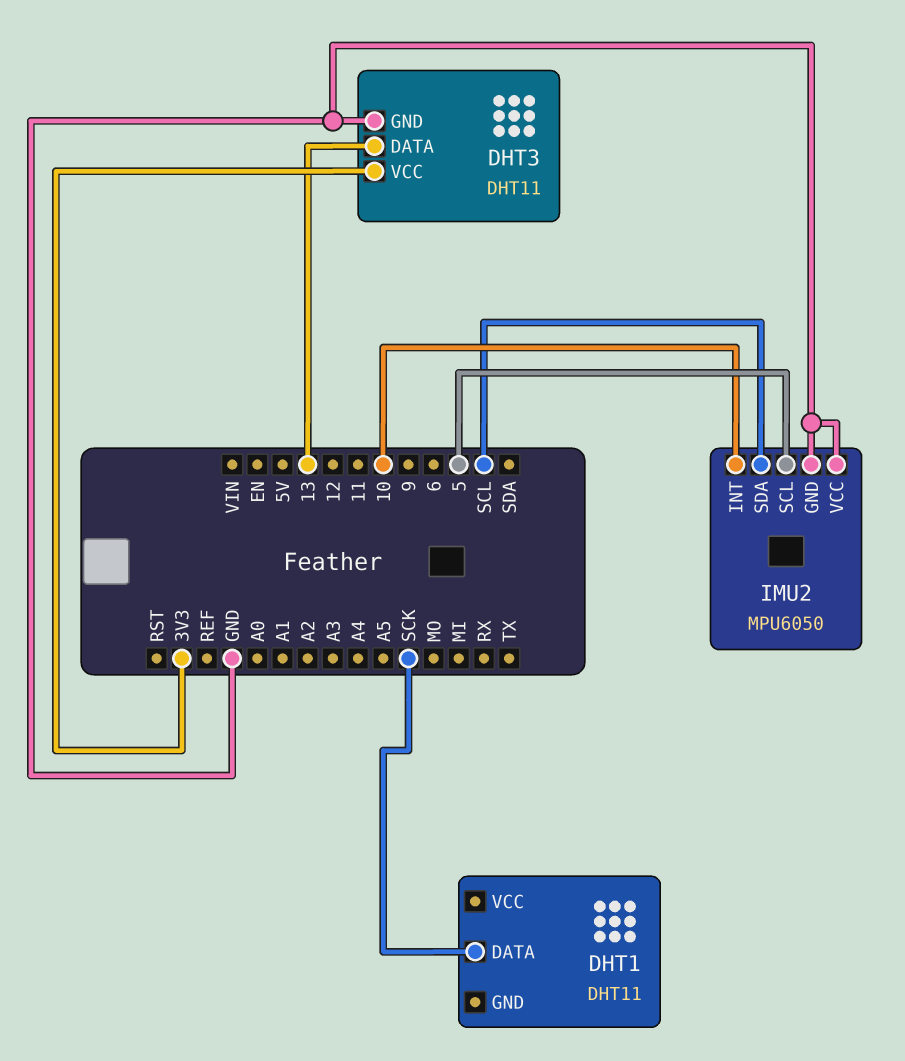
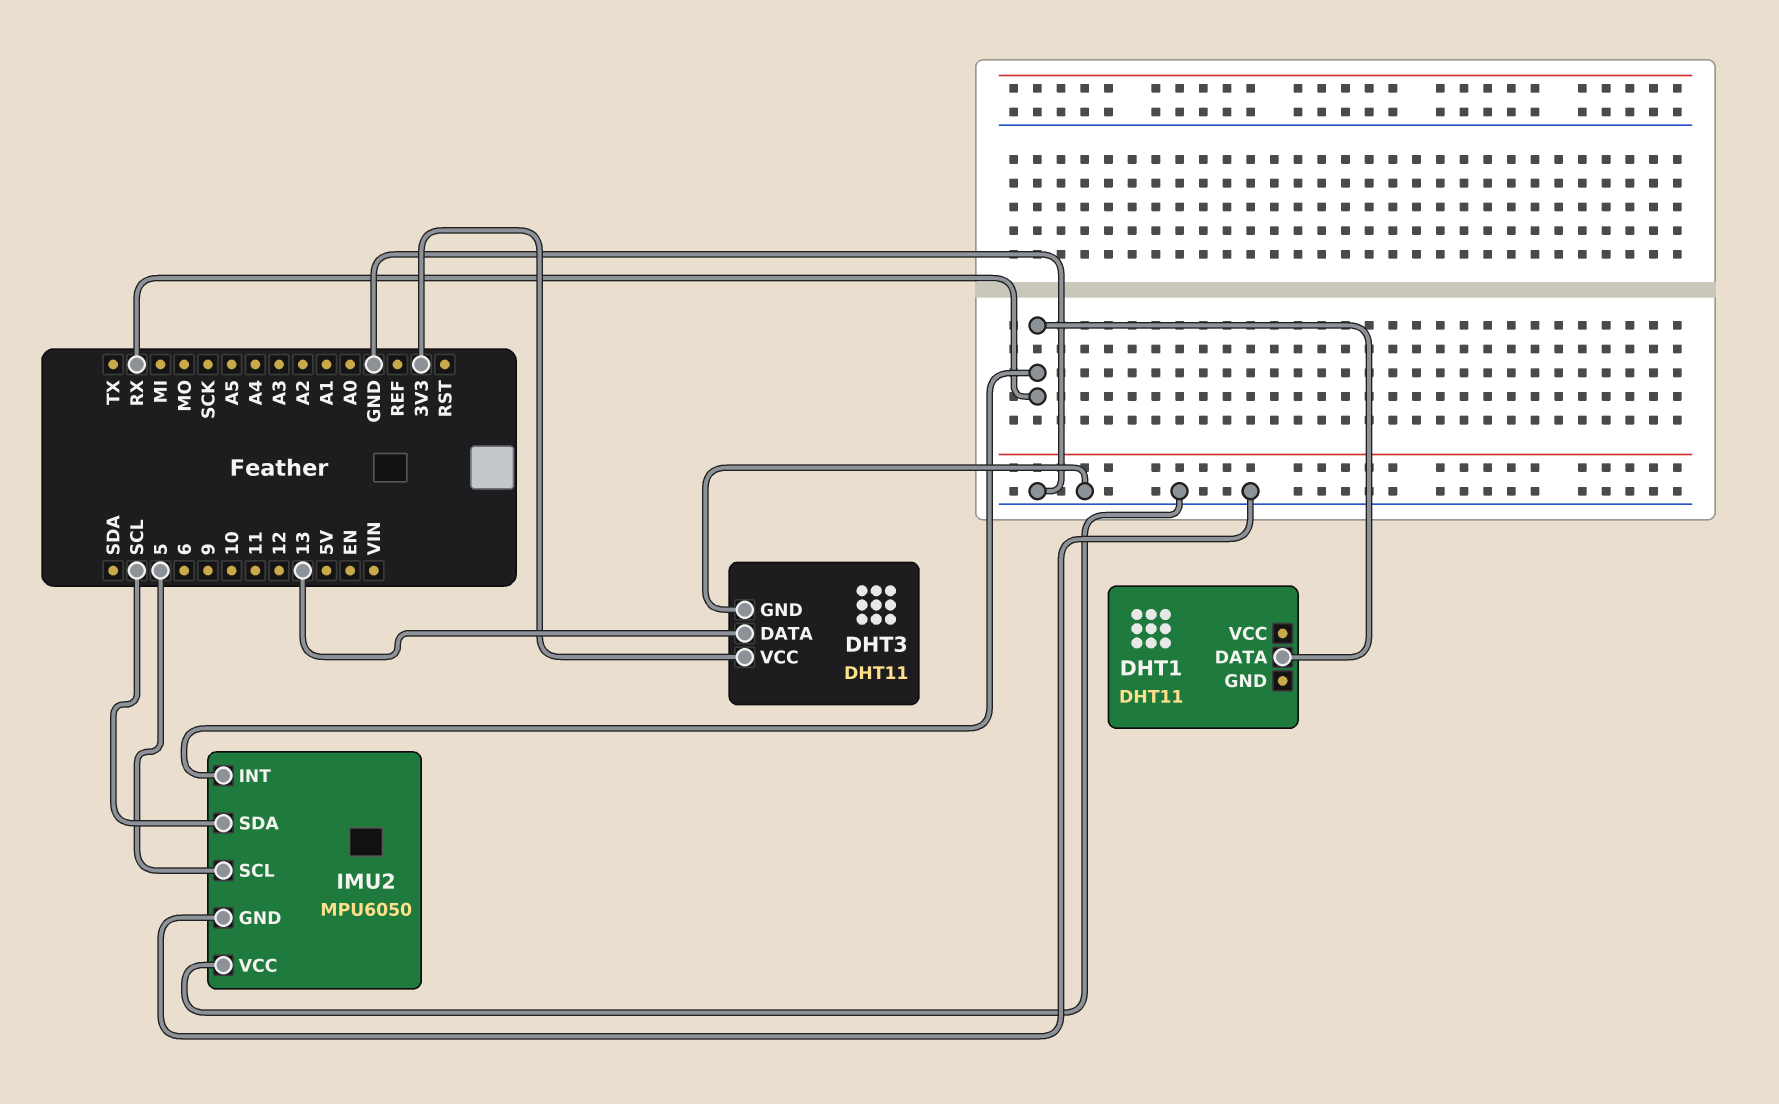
DHT1 pin DATA: SCK -> RX
IMU2 pin INT: 10 -> RX

